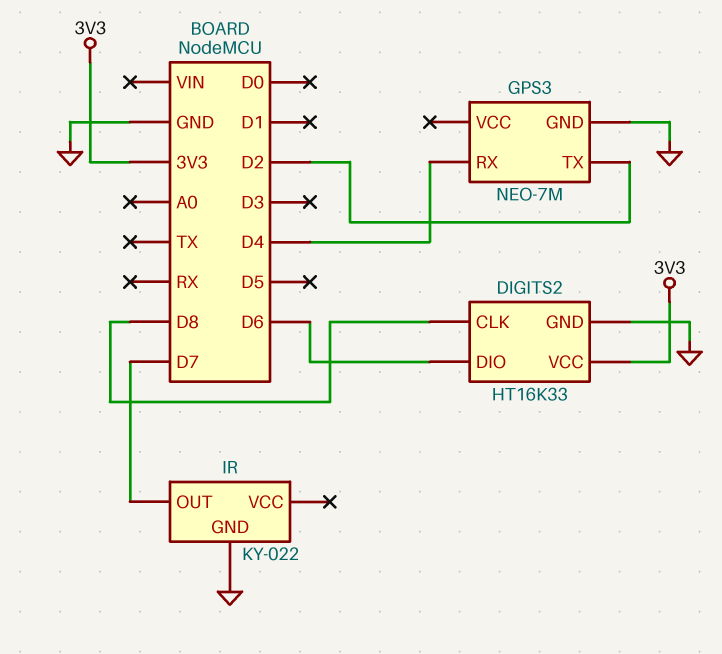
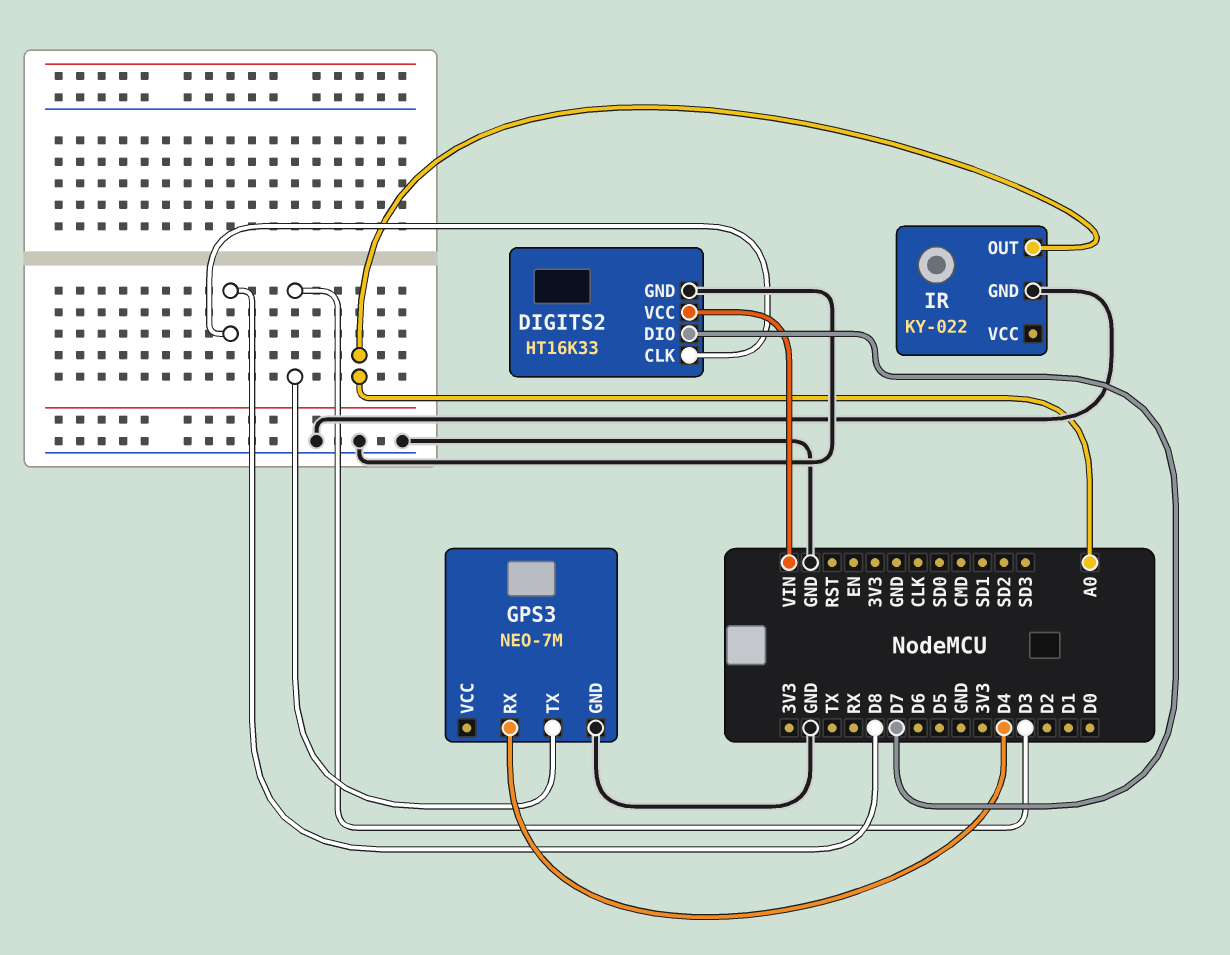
DIGITS2 pin DIO: D6 -> D7
DIGITS2 pin VCC: 3V3 -> VIN
GPS3 pin TX: D2 -> D3
IR pin OUT: D7 -> A0

